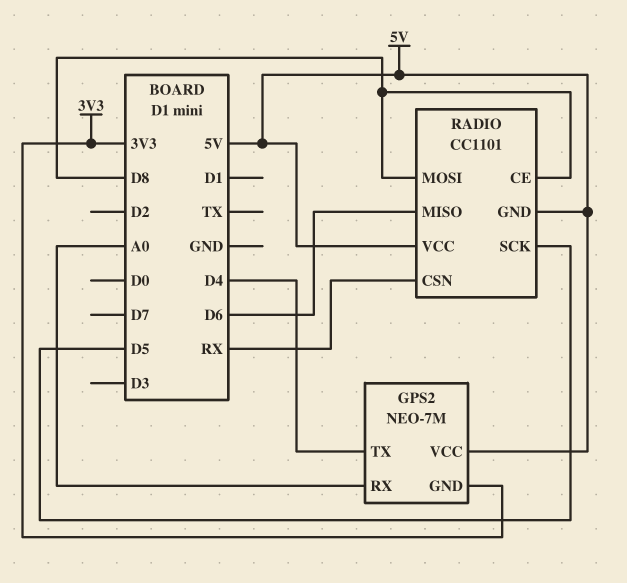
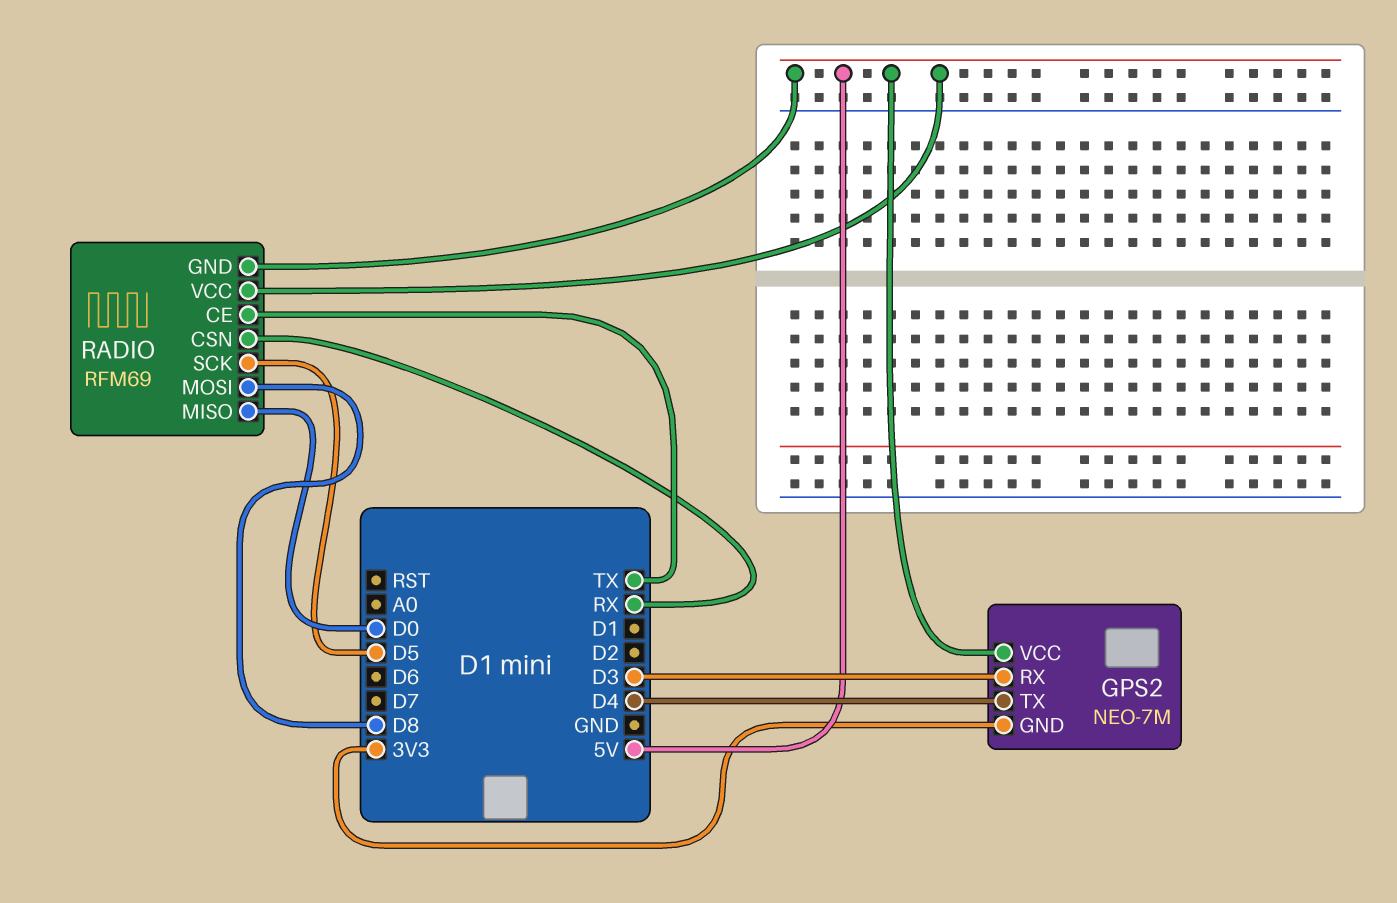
GPS2 pin RX: A0 -> D3
RADIO: CC1101 -> RFM69
RADIO pin CE: D8 -> TX
RADIO pin MISO: D6 -> D0

